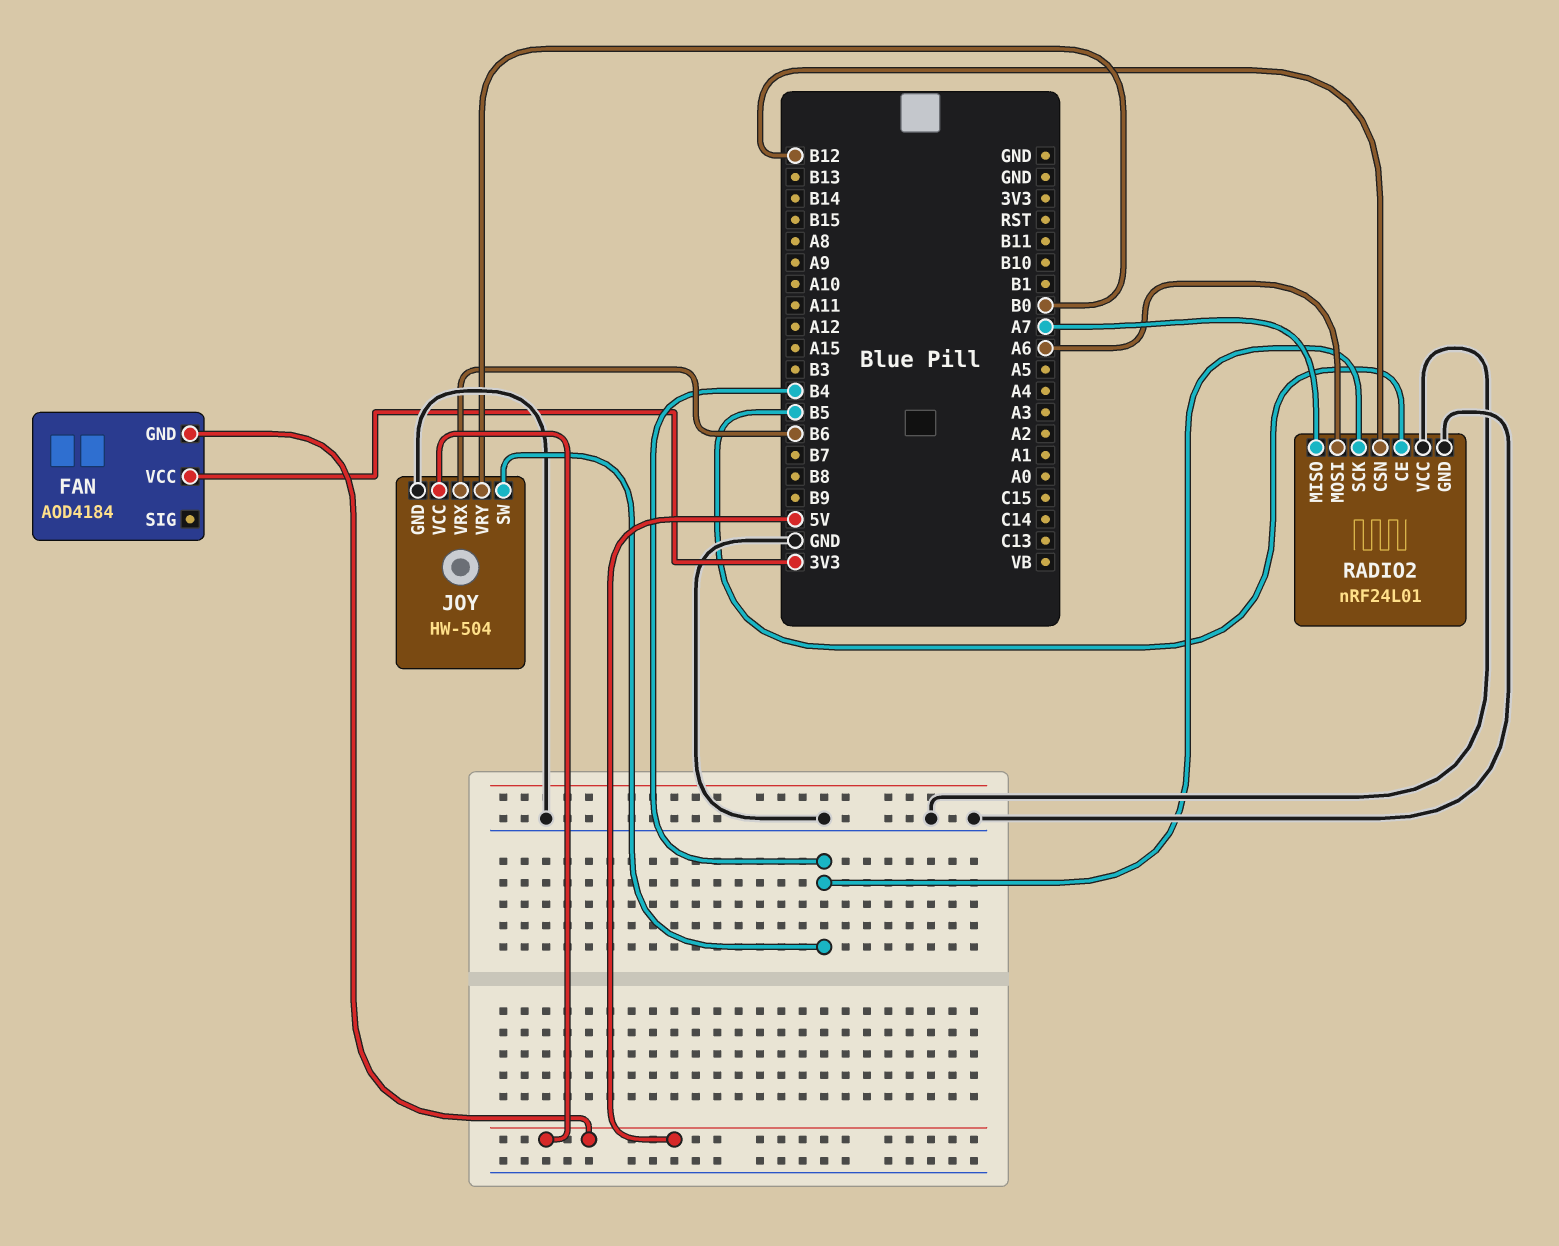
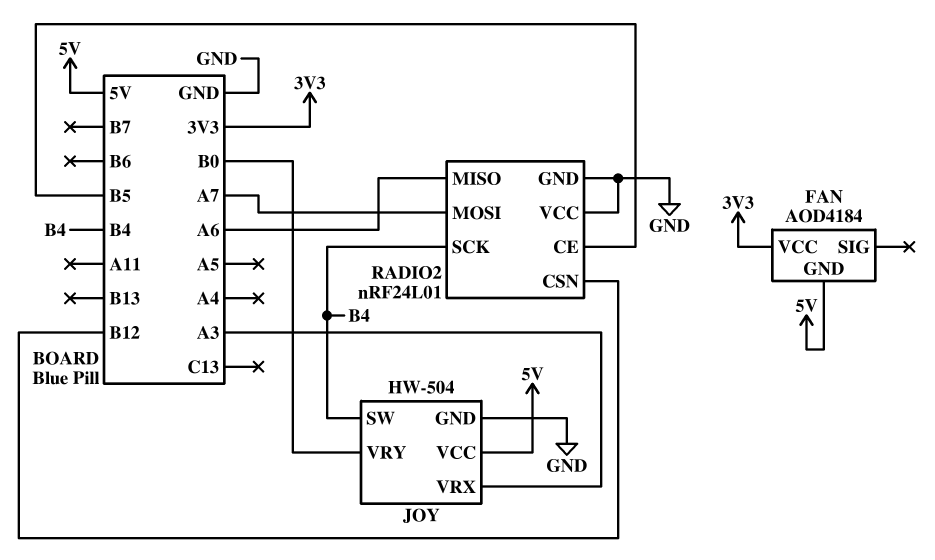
JOY pin VRX: B6 -> A3
RADIO2 pin MISO: A7 -> A6
RADIO2 pin MOSI: A6 -> A7

